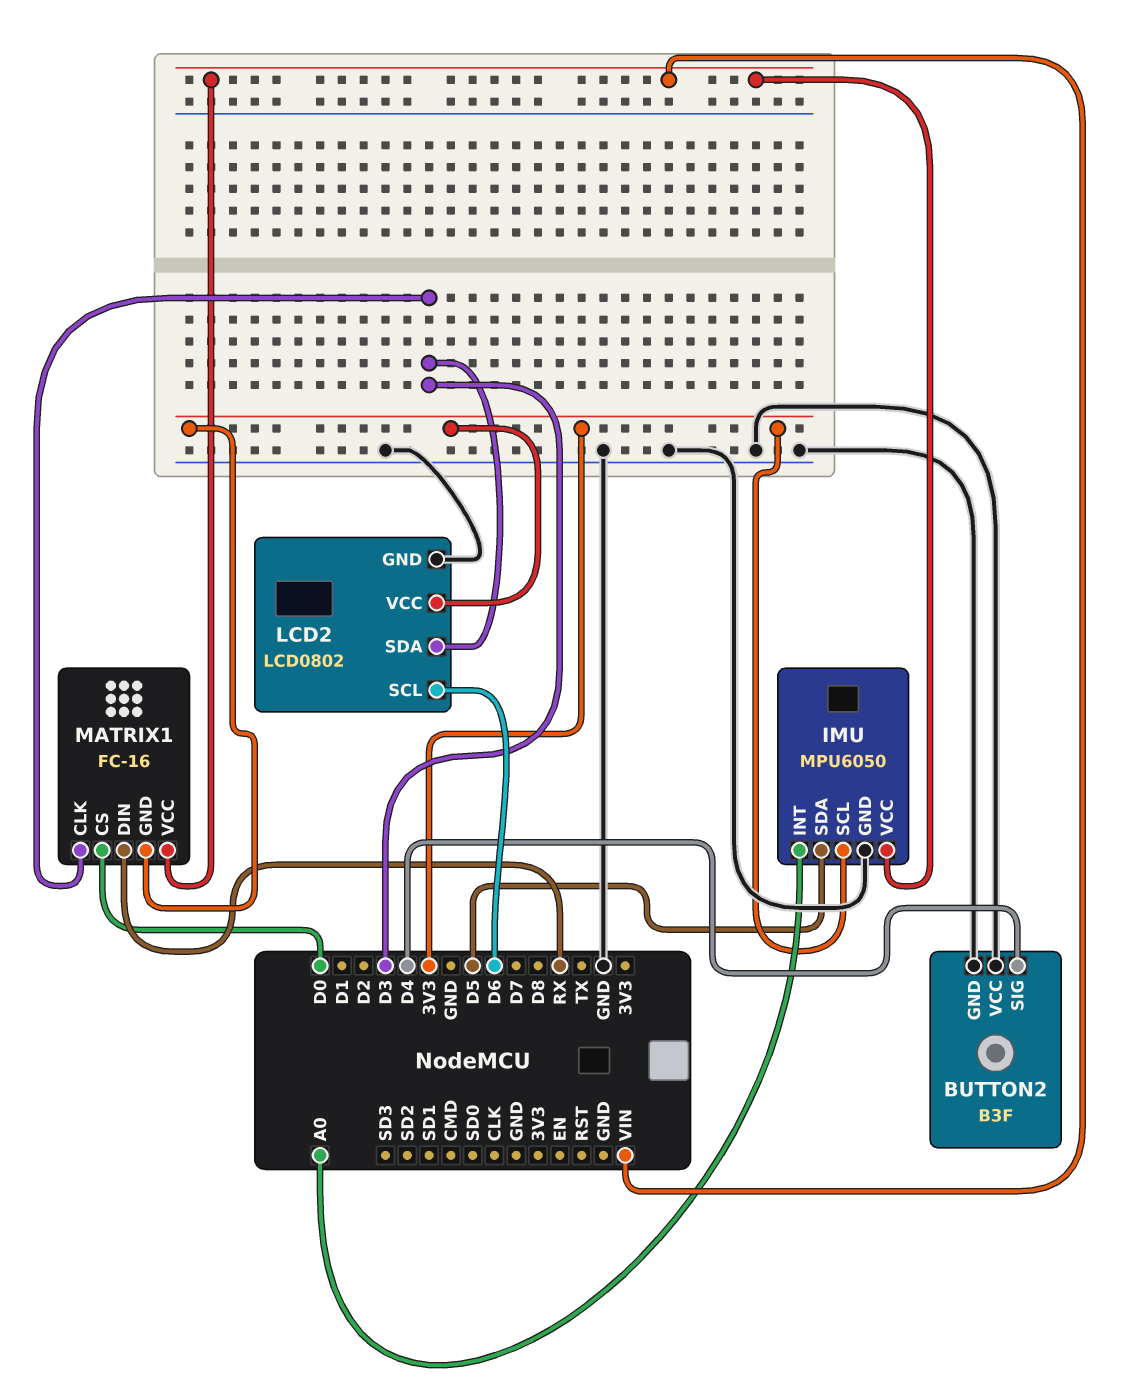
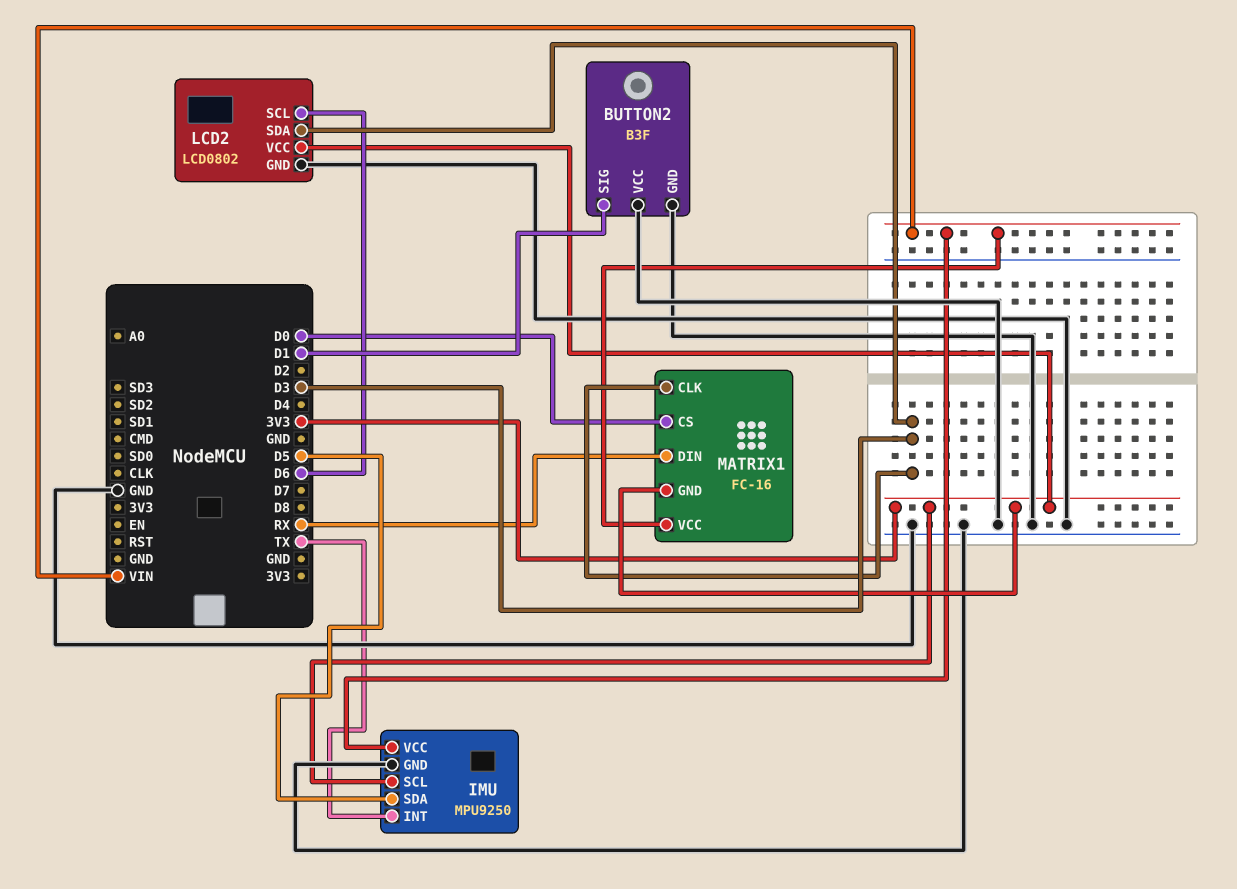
BUTTON2 pin SIG: D4 -> D1
IMU: MPU6050 -> MPU9250
IMU pin INT: A0 -> TX

